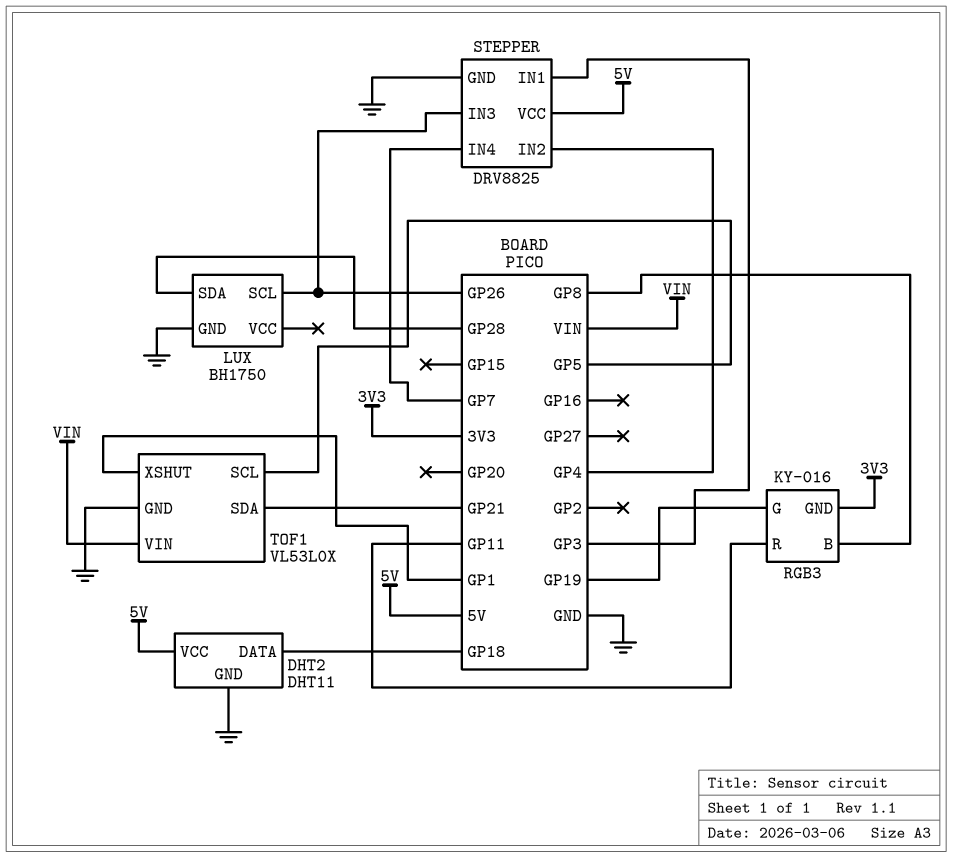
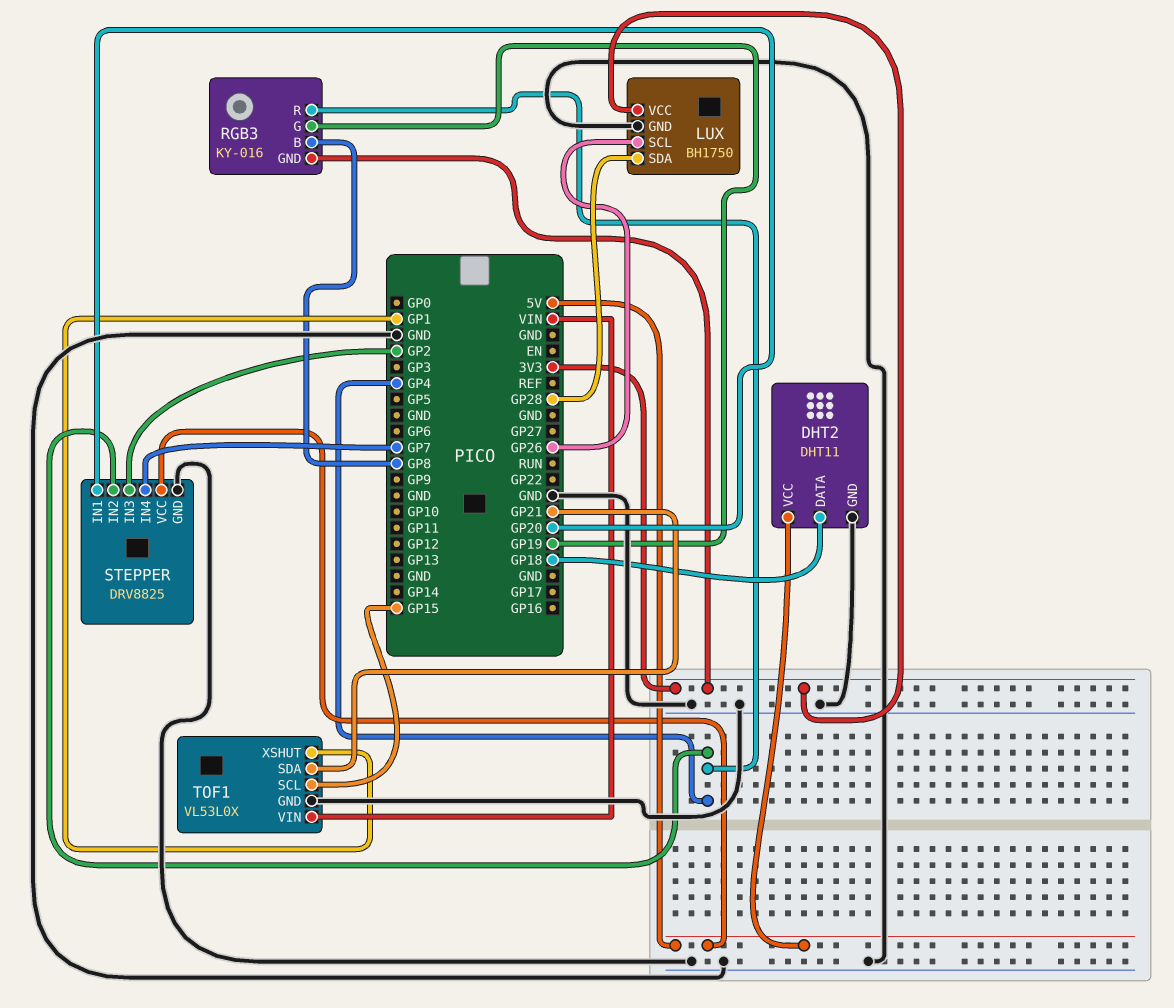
LUX pin VCC: none -> 3V3
RGB3 pin R: GP11 -> GP4
STEPPER pin IN1: GP3 -> GP20
STEPPER pin IN3: GP26 -> GP2
TOF1 pin SCL: GP5 -> GP15

